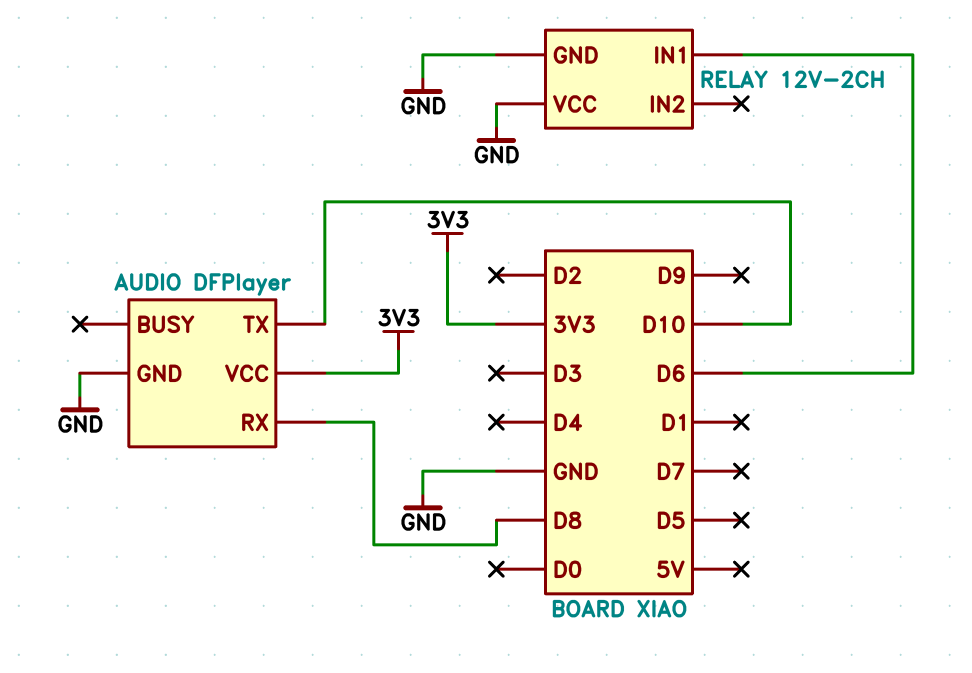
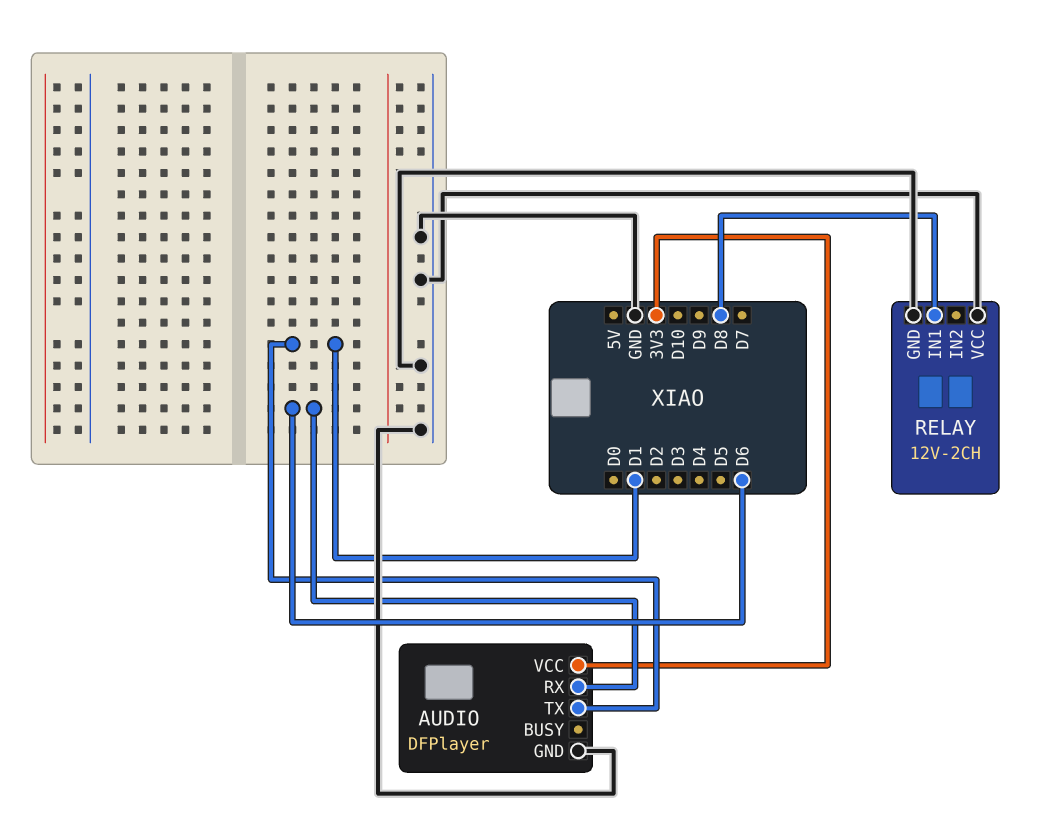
AUDIO pin RX: D8 -> D6
AUDIO pin TX: D10 -> D1
RELAY pin IN1: D6 -> D8

